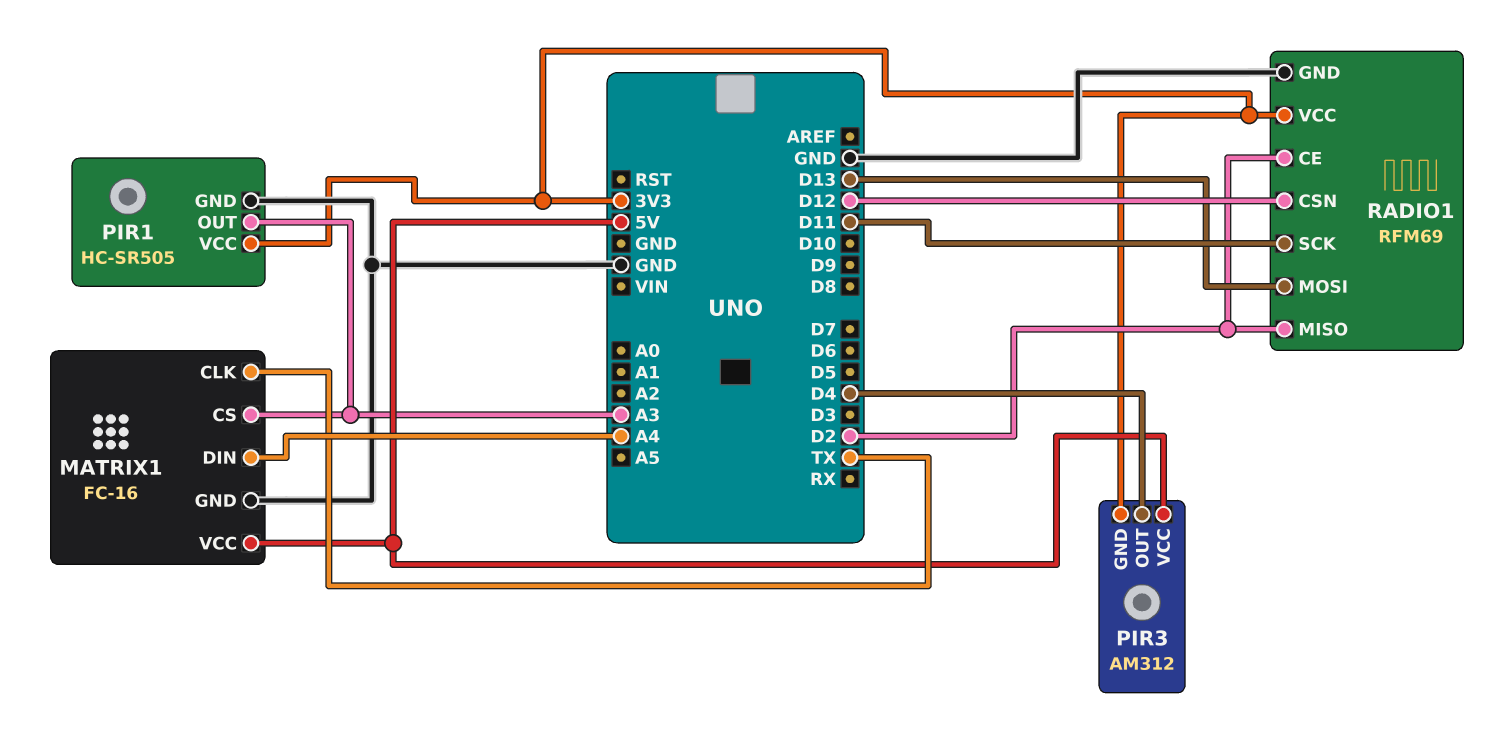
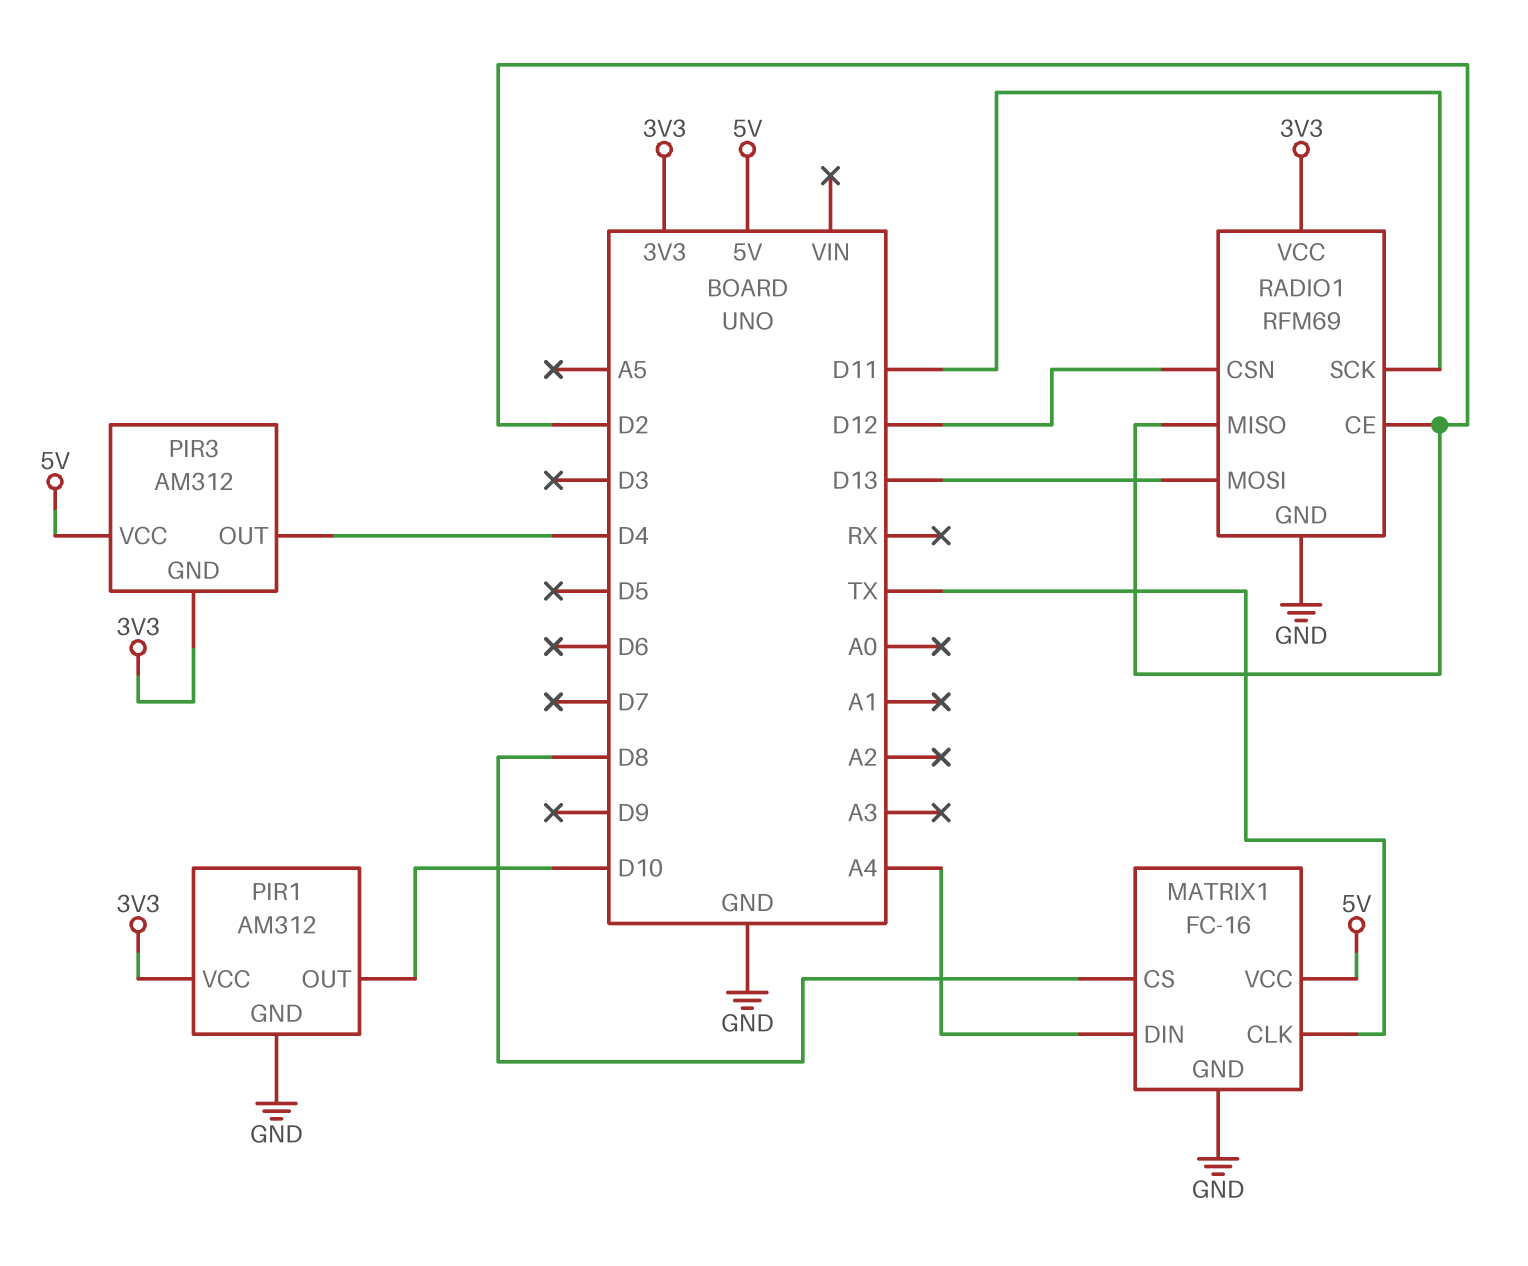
MATRIX1 pin CS: A3 -> D8
PIR1: HC-SR505 -> AM312
PIR1 pin OUT: A3 -> D10

